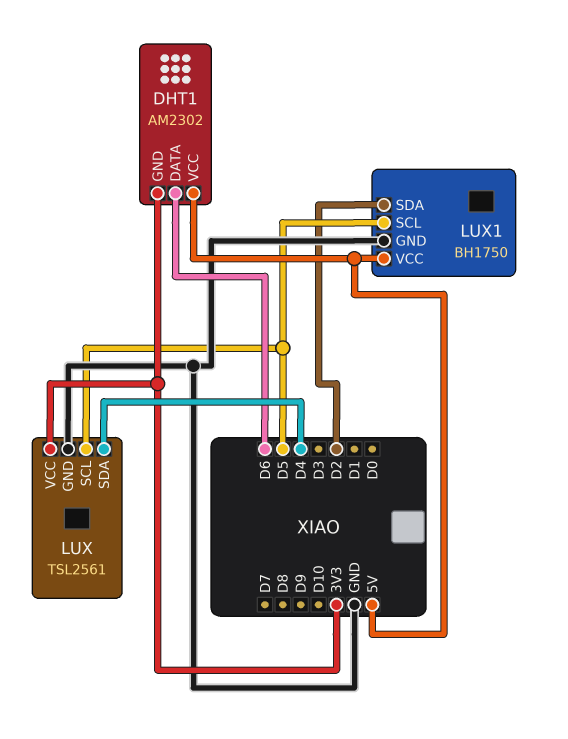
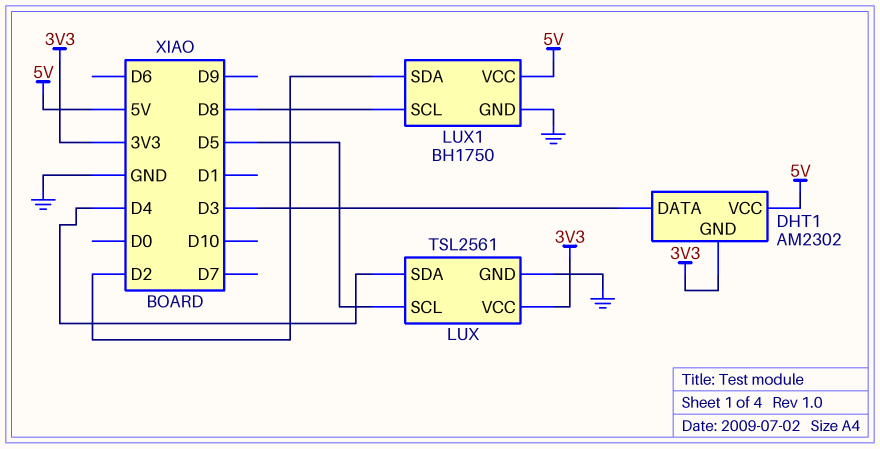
DHT1 pin DATA: D6 -> D3
LUX1 pin SCL: D5 -> D8

